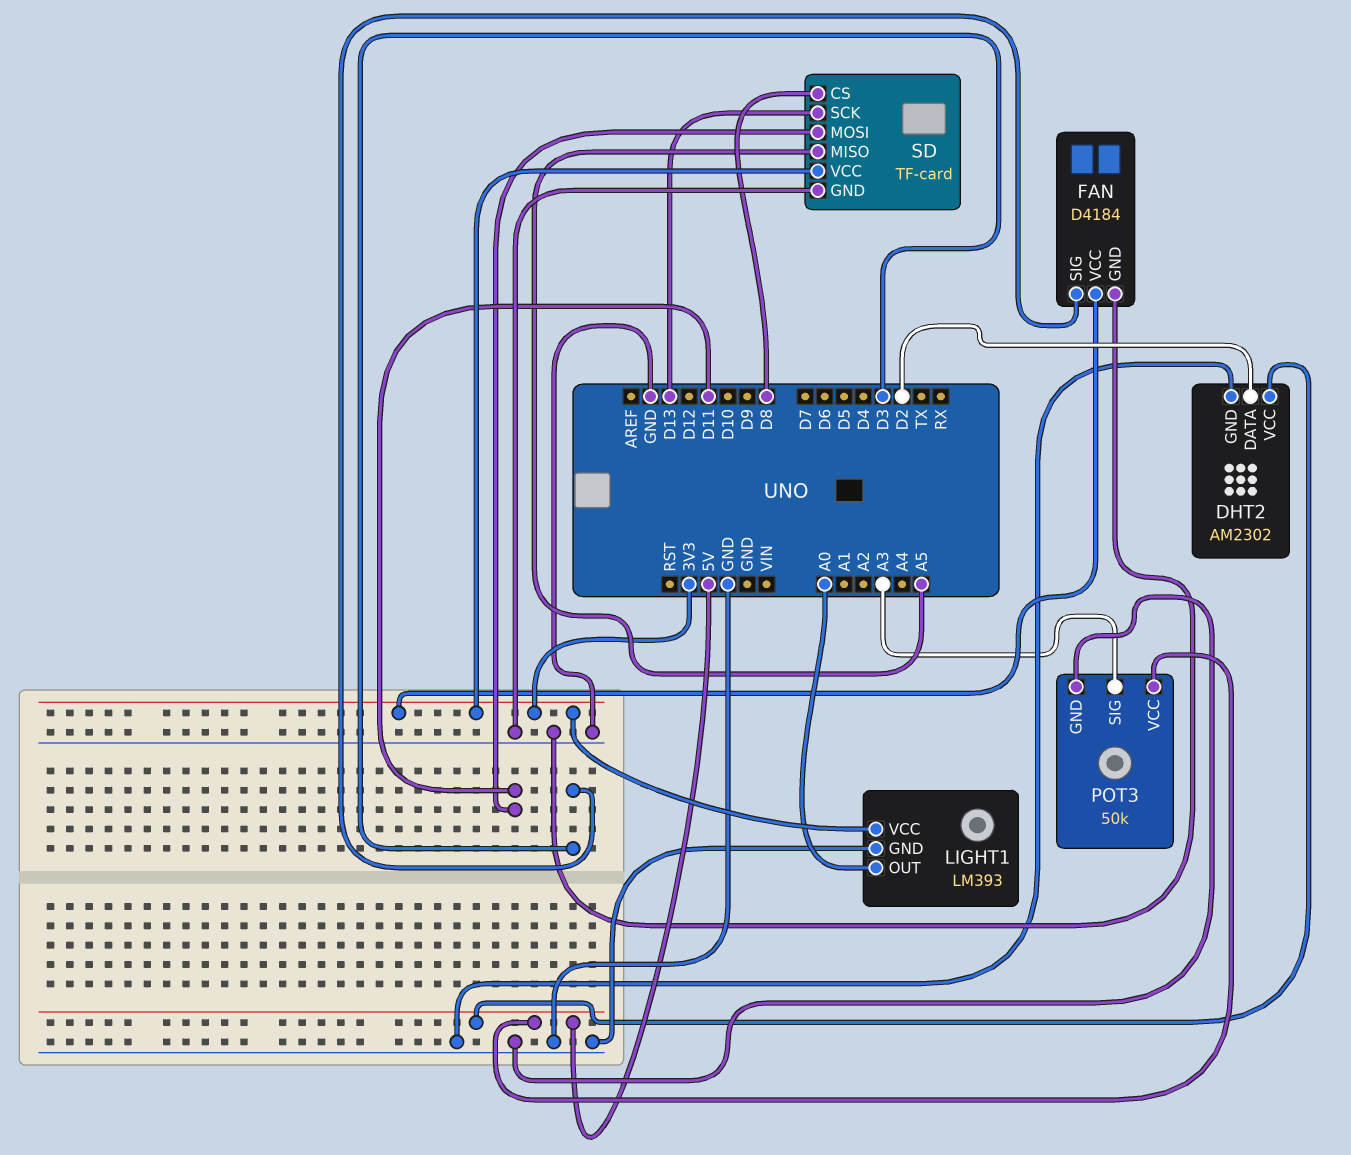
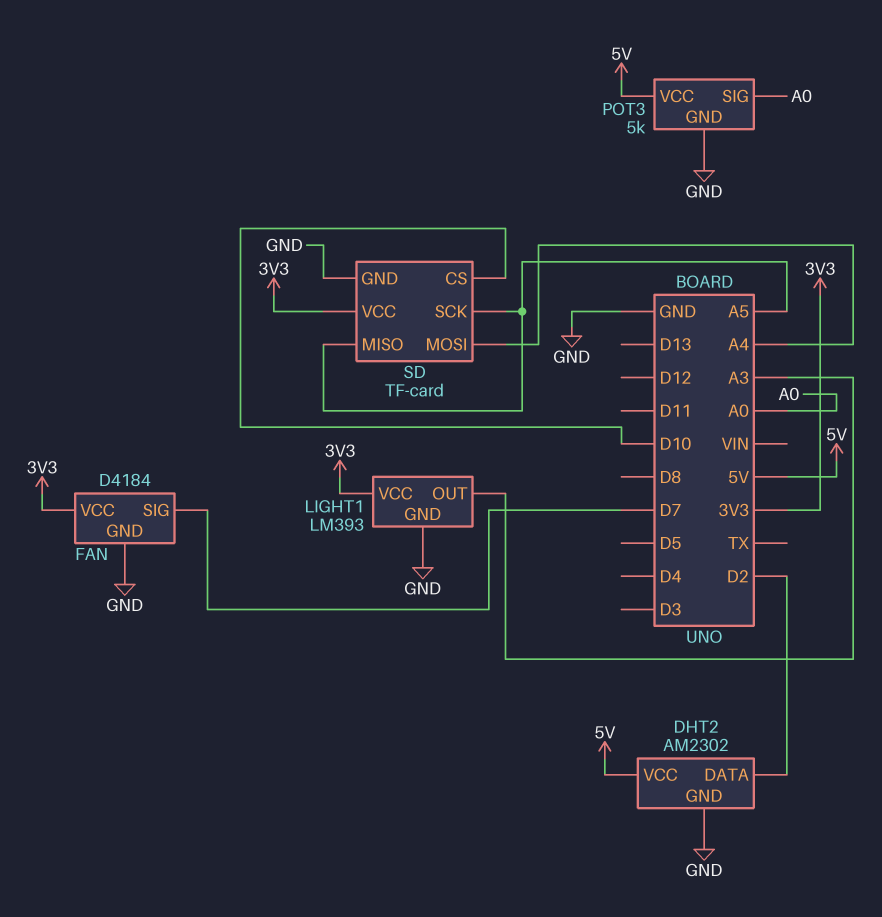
FAN pin SIG: D3 -> D7
LIGHT1 pin OUT: A0 -> A3
POT3: 50k -> 5k
POT3 pin SIG: A3 -> A0
SD pin CS: D8 -> D10
SD pin MOSI: D11 -> A4
SD pin SCK: D13 -> A5

